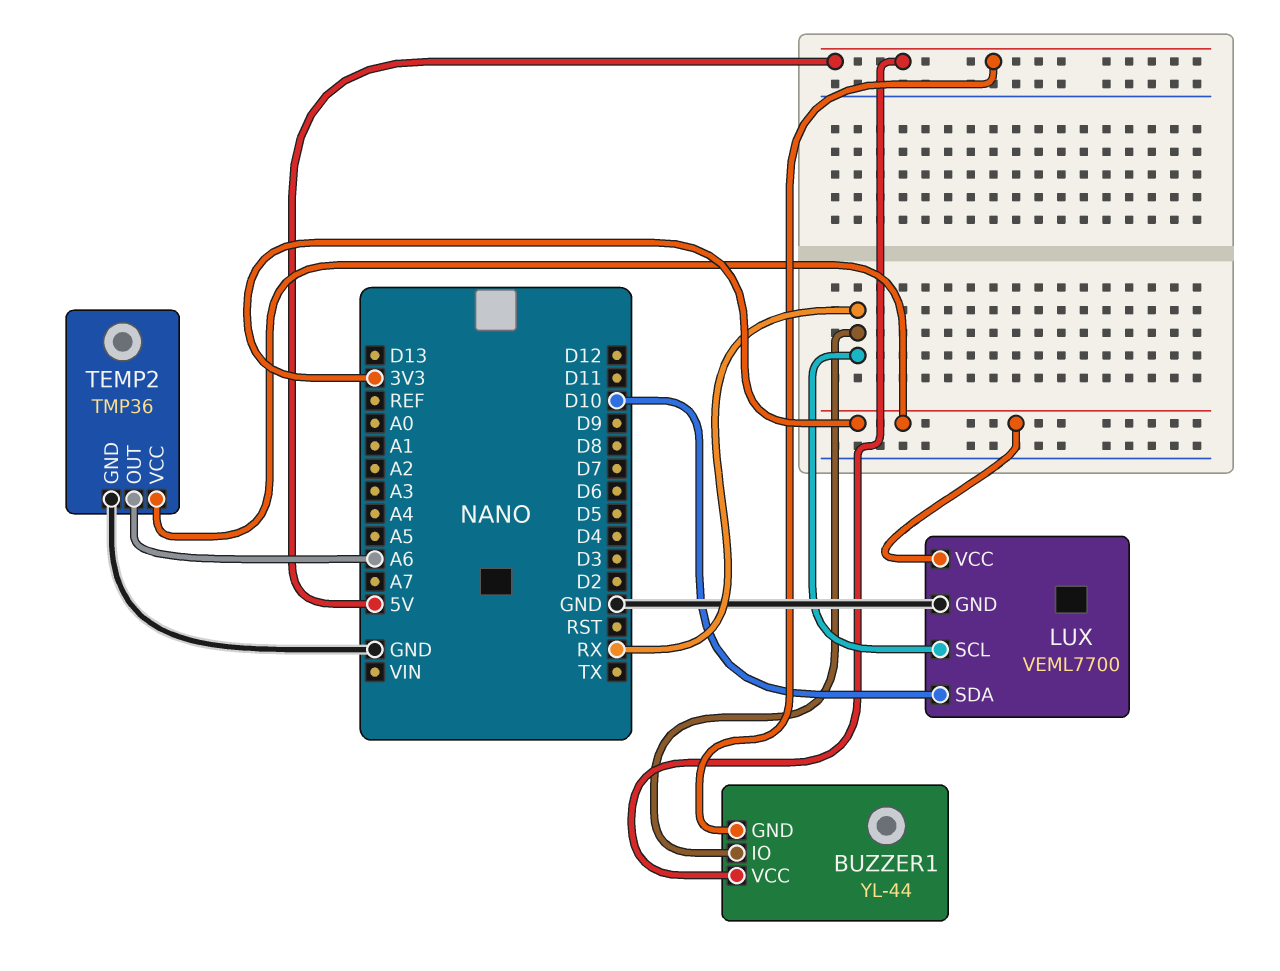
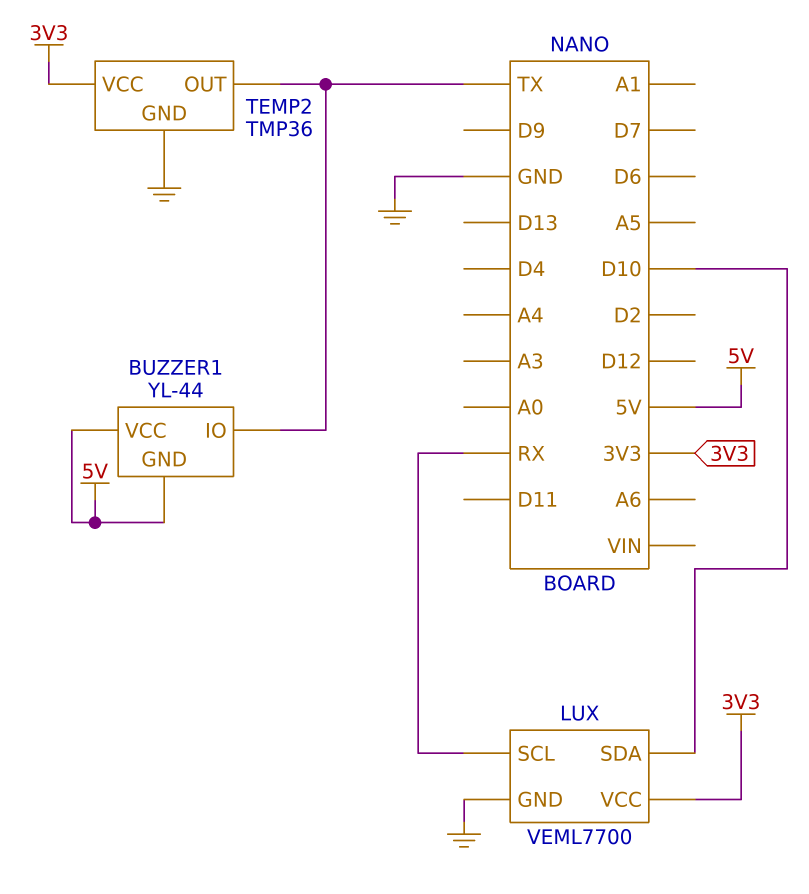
BUZZER1 pin IO: RX -> TX
TEMP2 pin OUT: A6 -> TX

